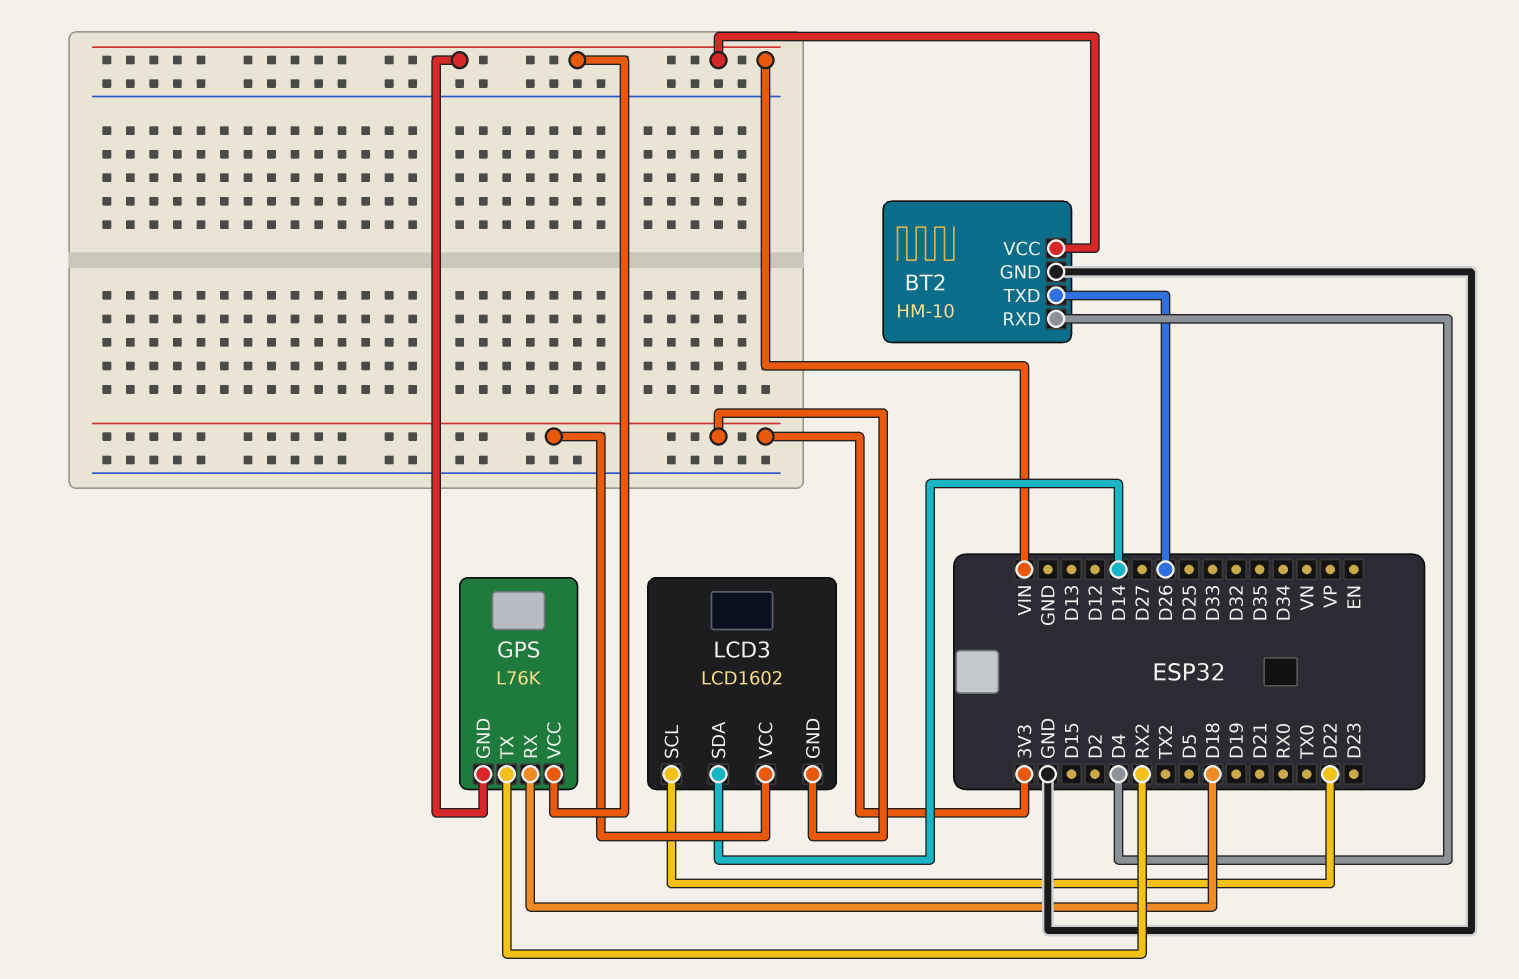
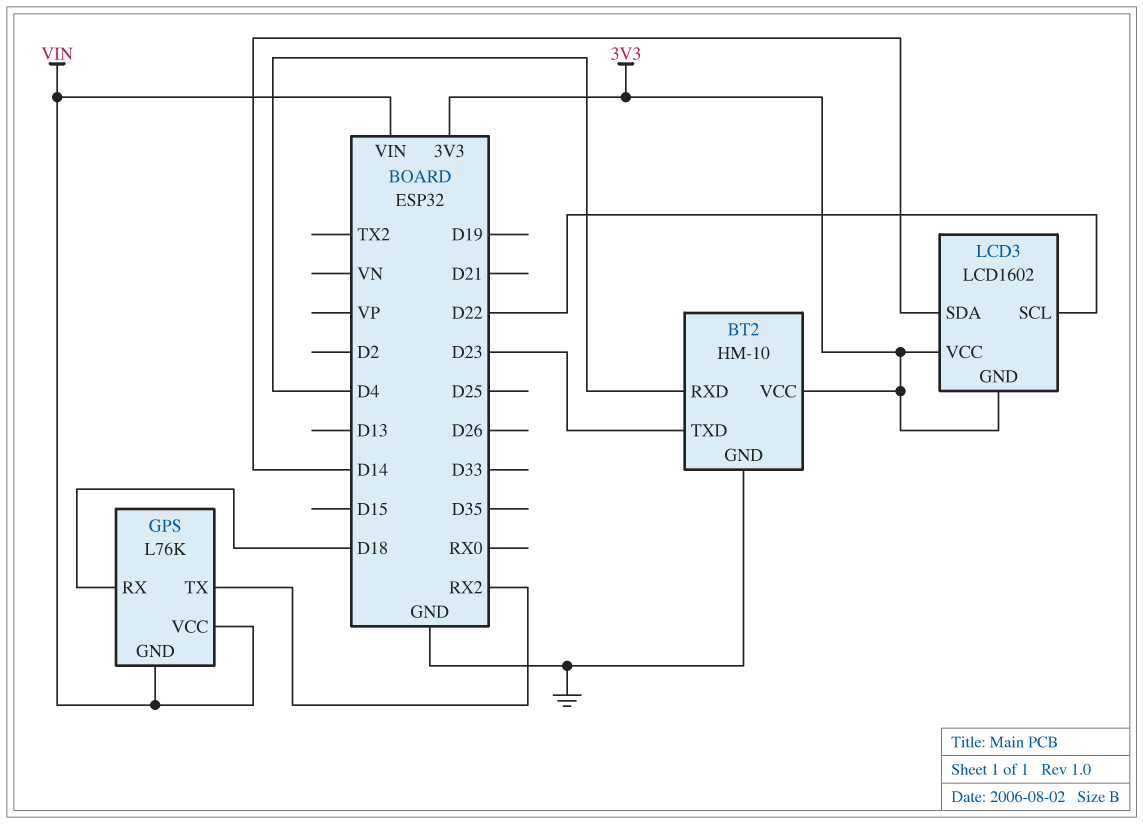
BT2 pin TXD: D26 -> D23
BT2 pin VCC: VIN -> 3V3

